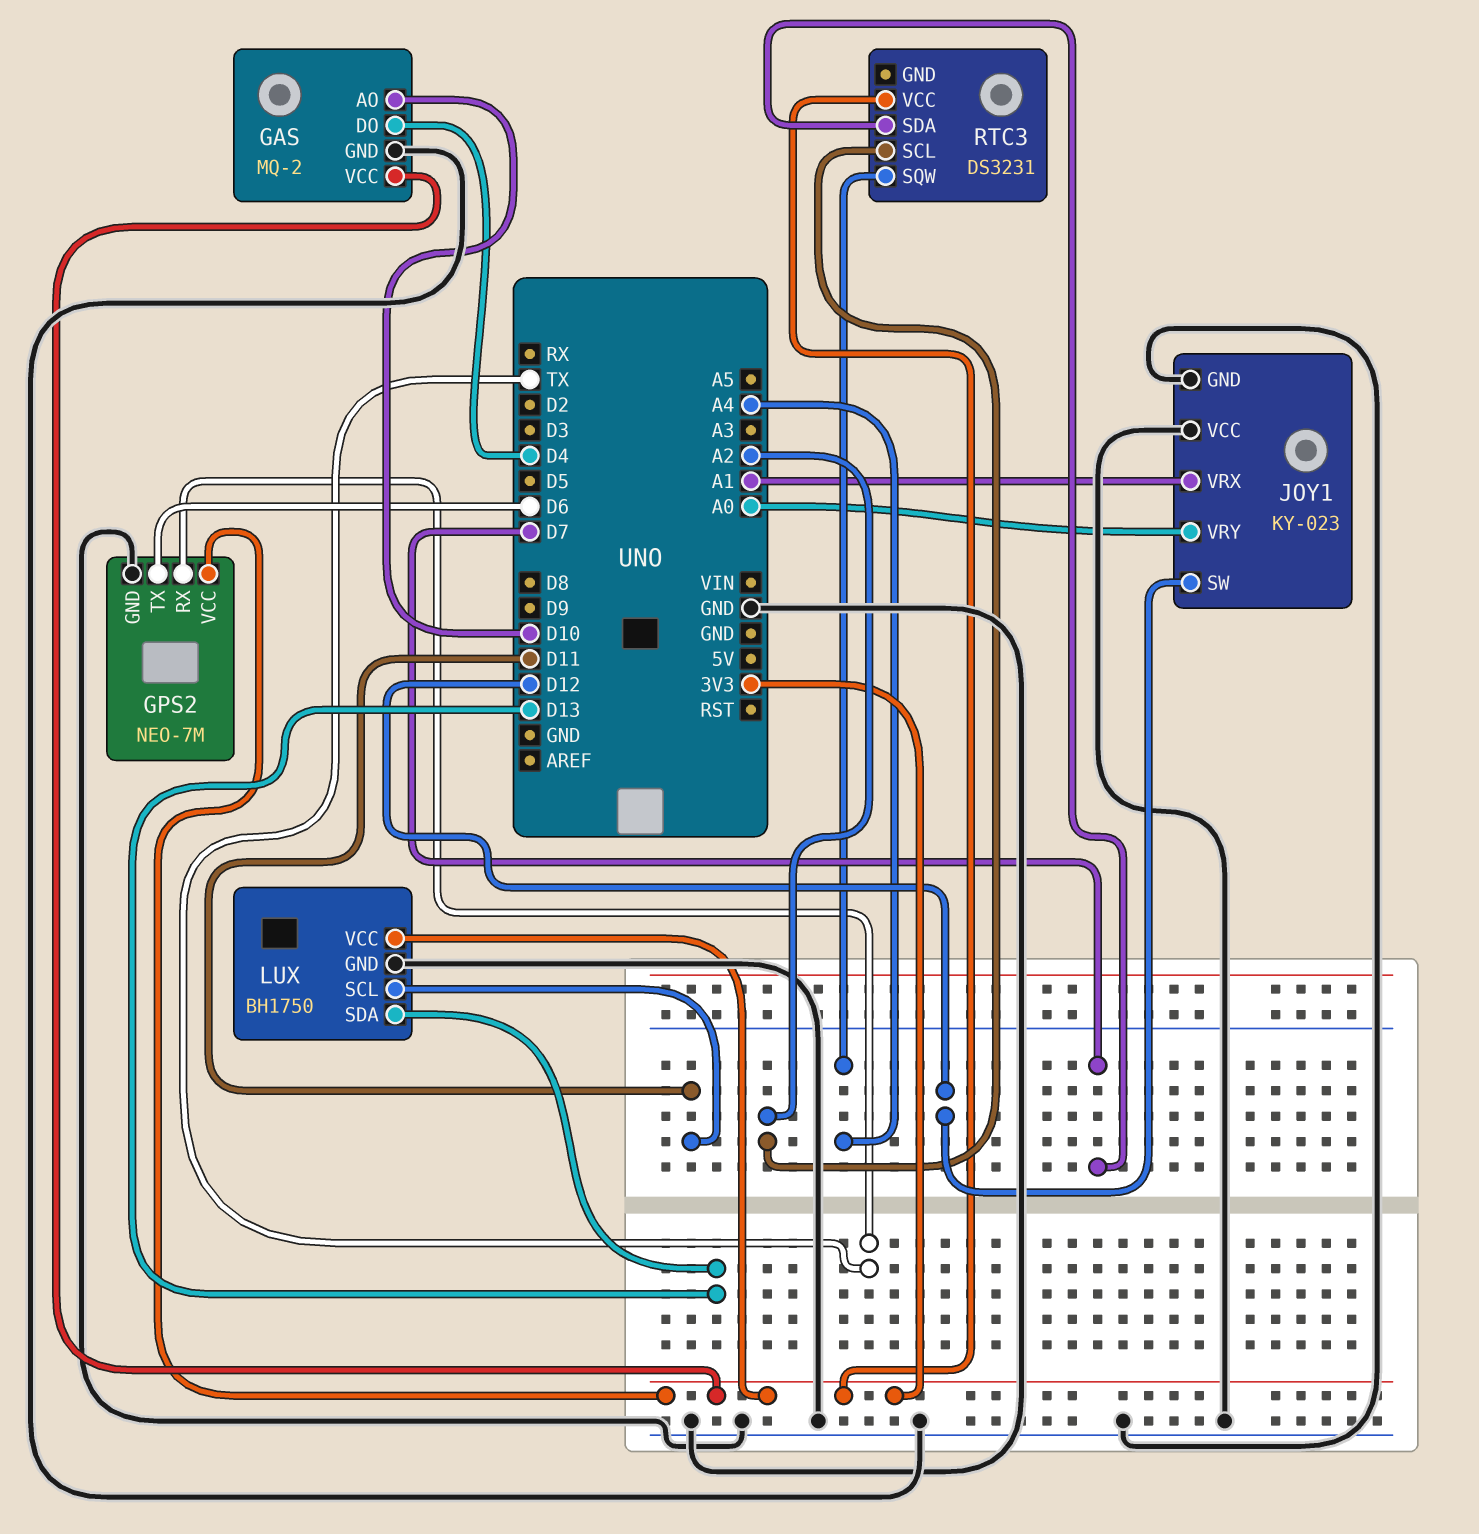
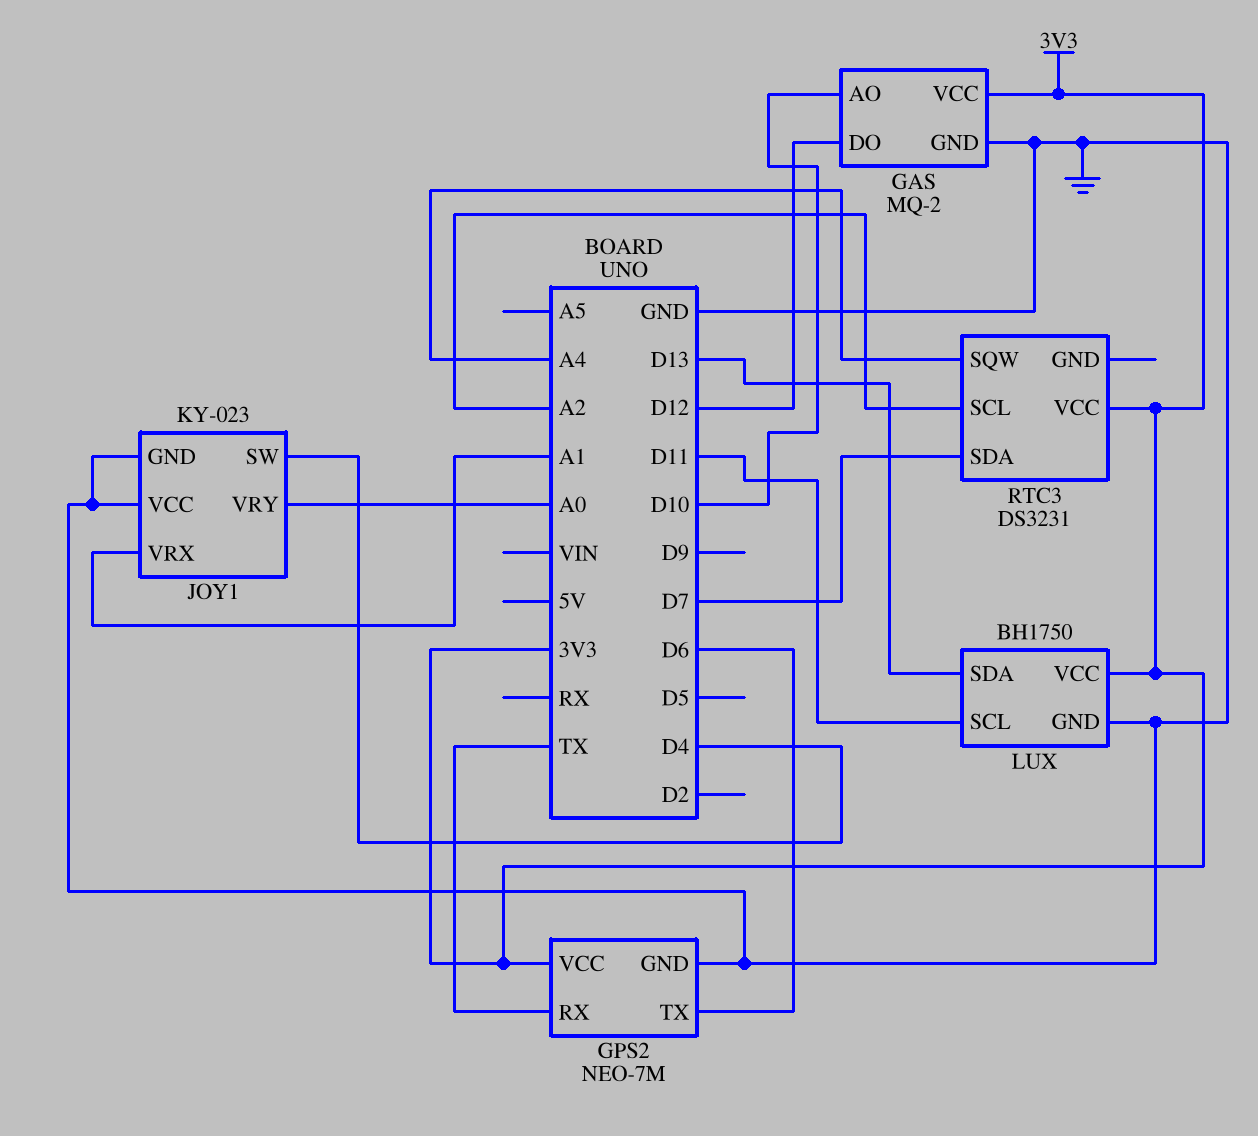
GAS pin DO: D4 -> D12
JOY1 pin SW: D12 -> D4

